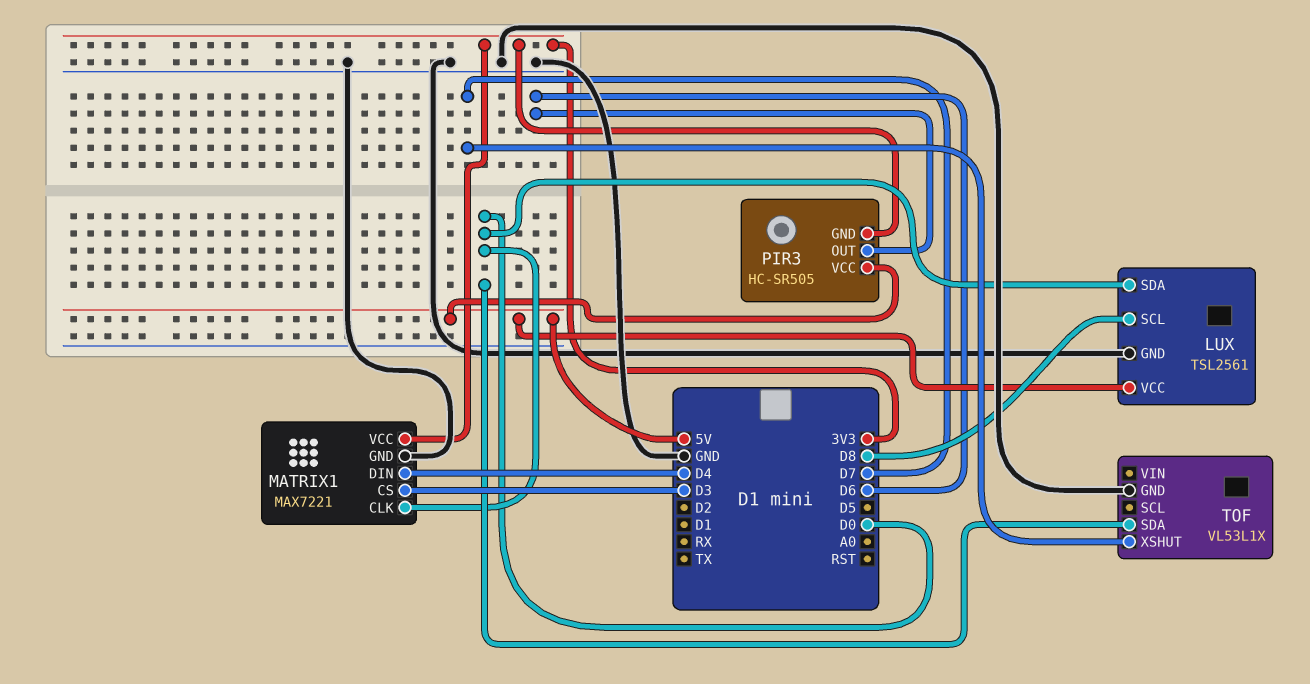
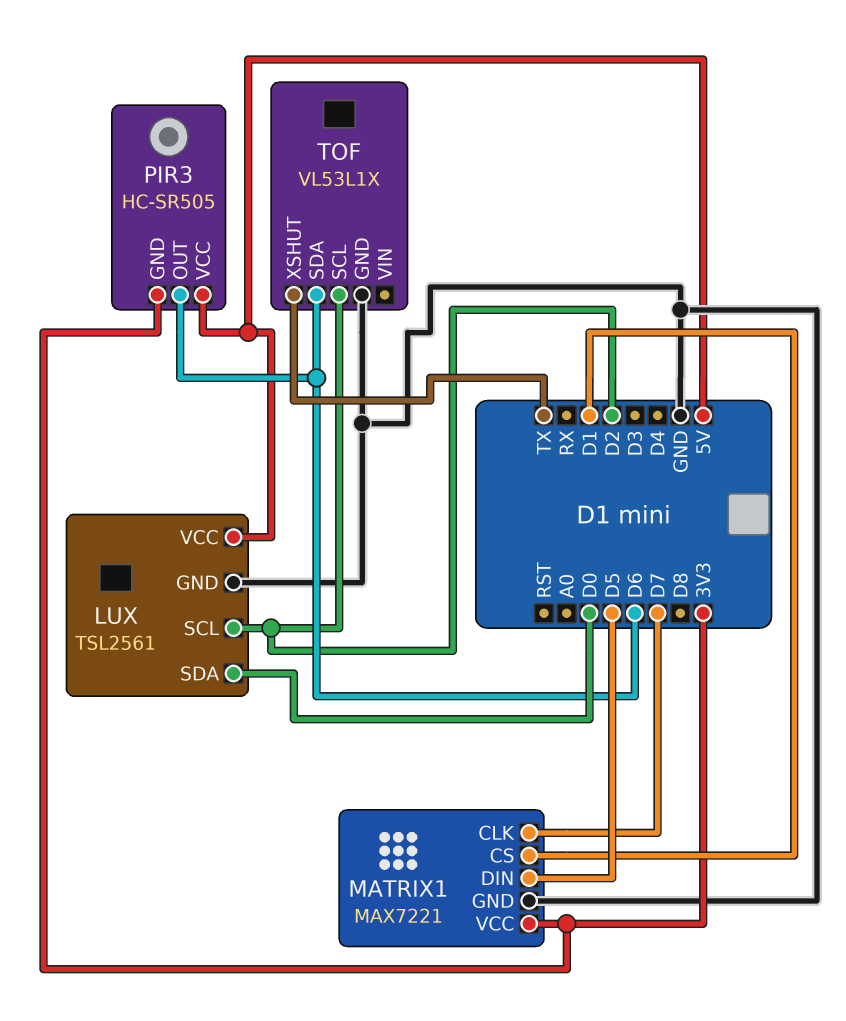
LUX pin SCL: D8 -> D2
MATRIX1 pin CLK: D0 -> D7
MATRIX1 pin CS: D3 -> D1
MATRIX1 pin DIN: D4 -> D5
TOF pin SCL: none -> D2
TOF pin SDA: D0 -> D6
TOF pin XSHUT: D7 -> TX

